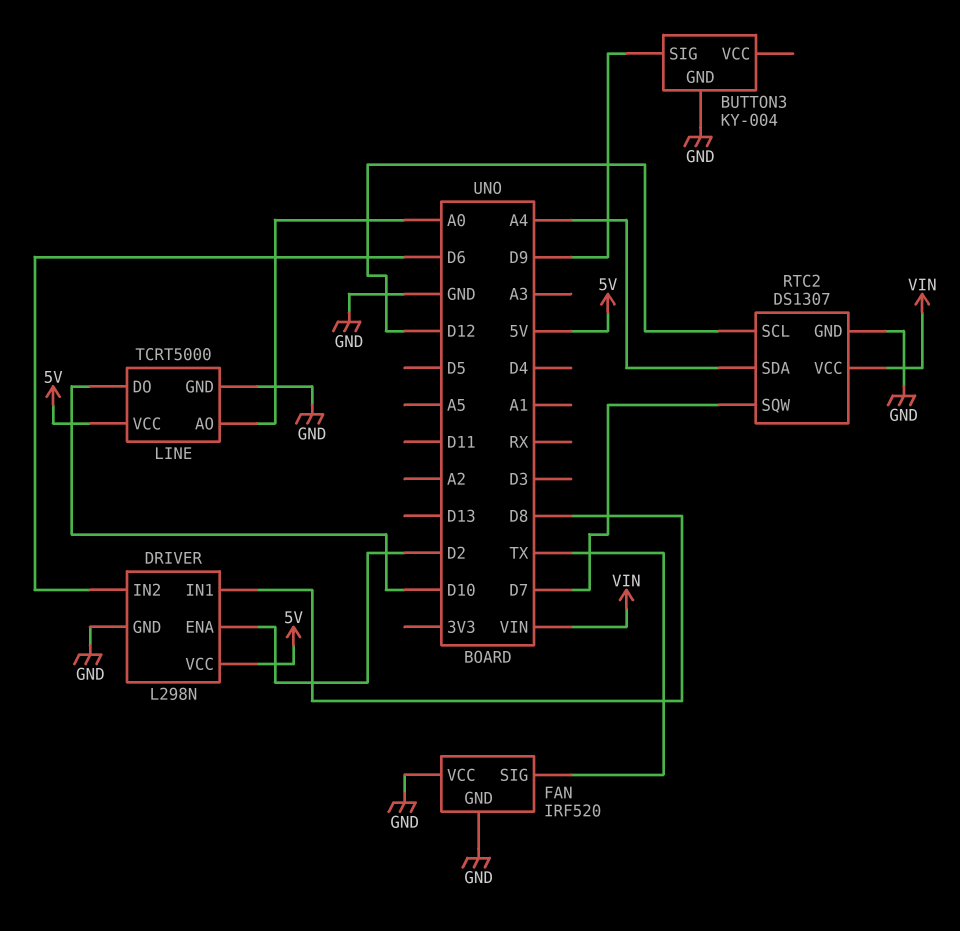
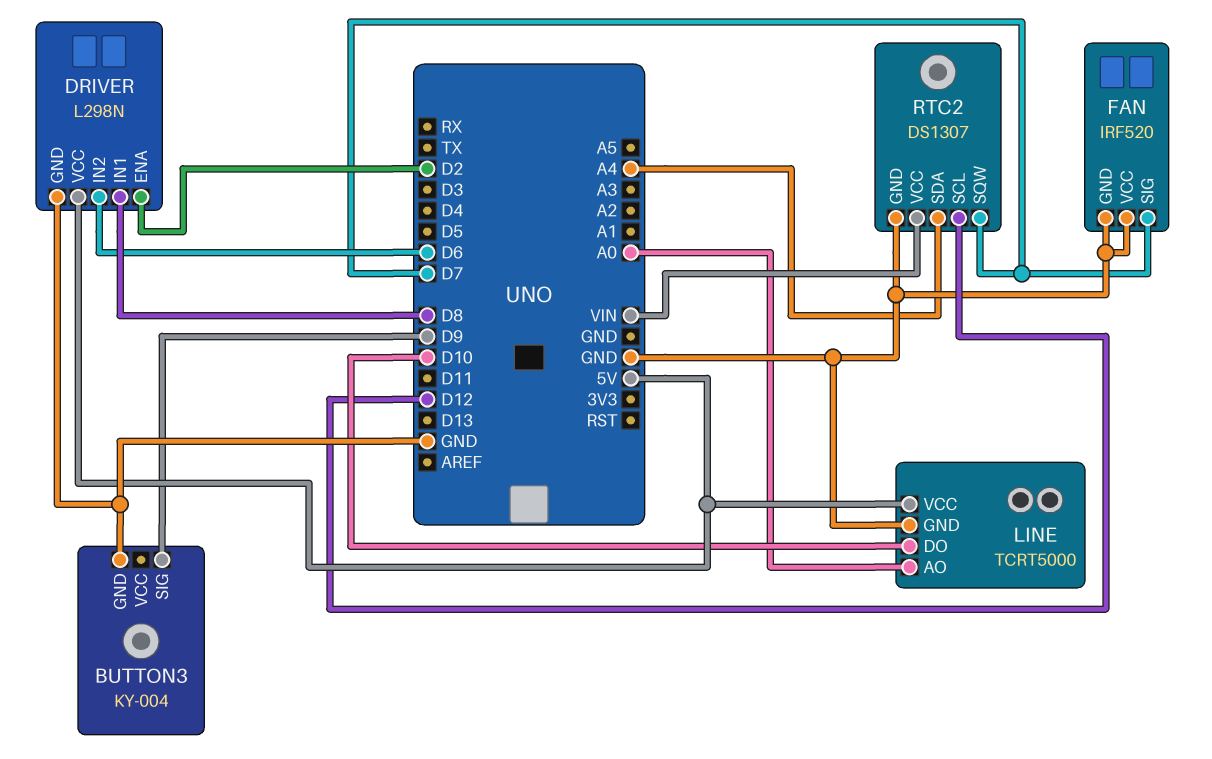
FAN pin SIG: TX -> D7

